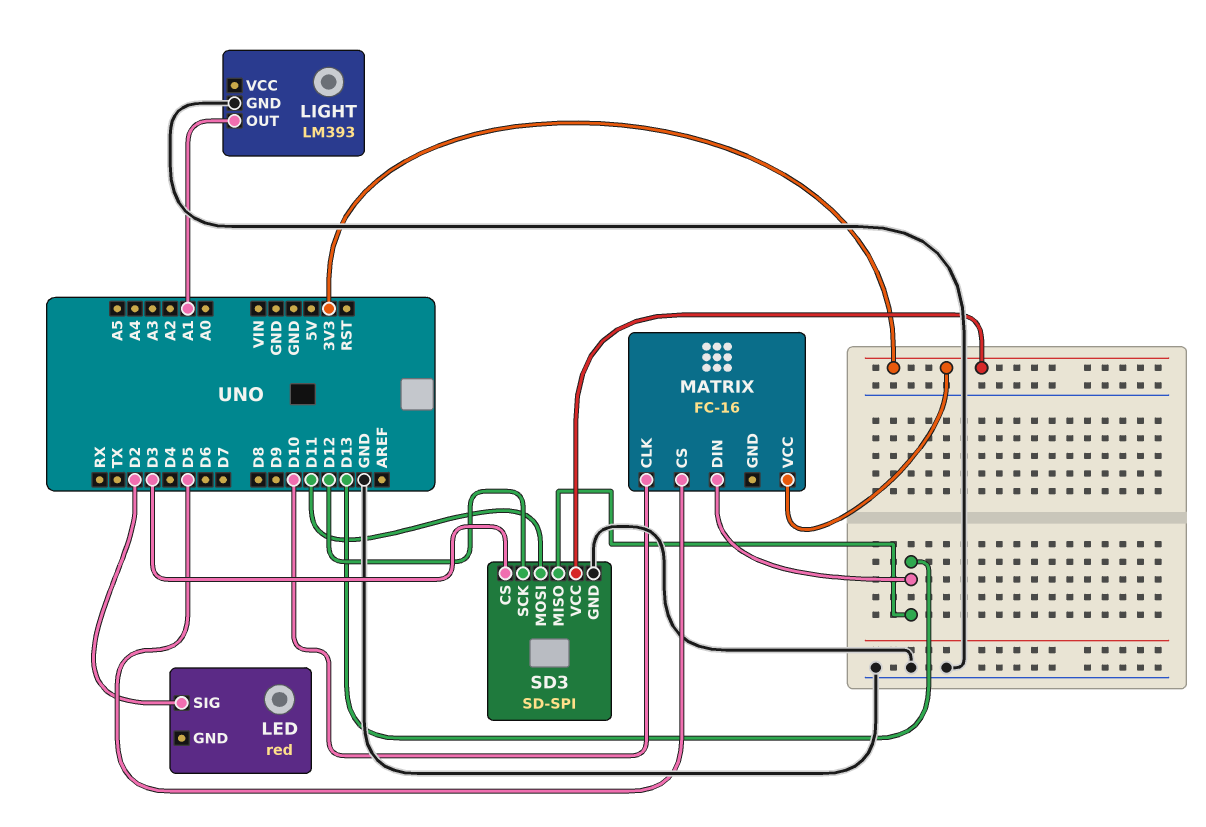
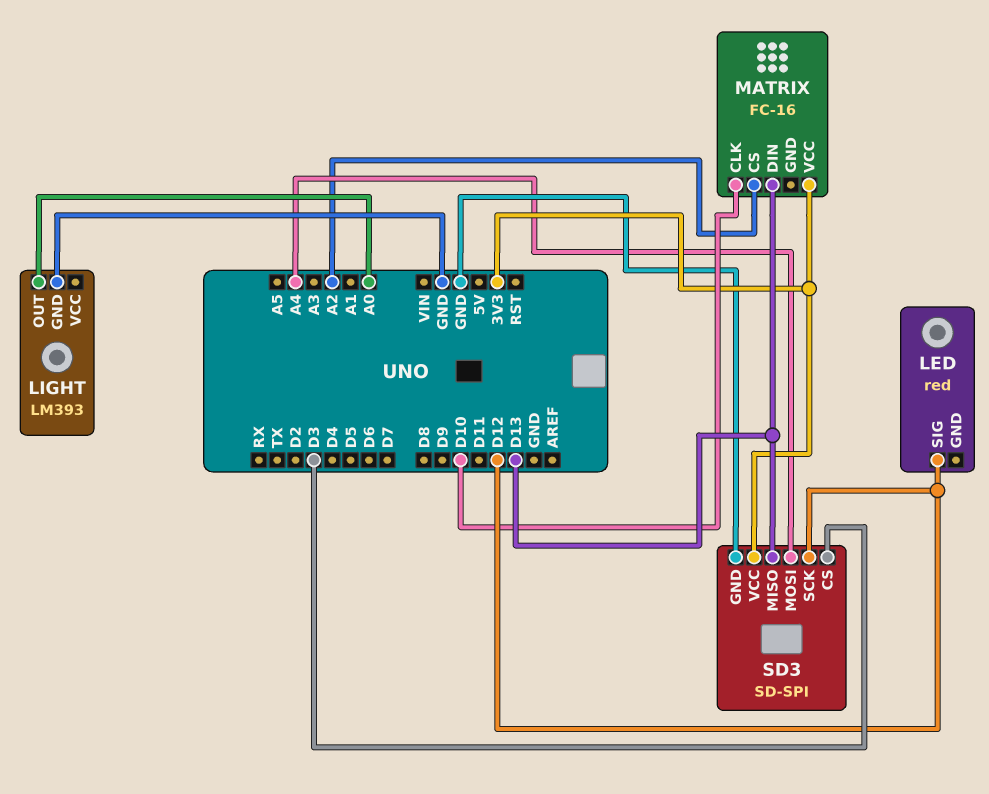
LED pin SIG: D2 -> D12
LIGHT pin OUT: A1 -> A0
MATRIX pin CS: D5 -> A2
SD3 pin MOSI: D11 -> A4

